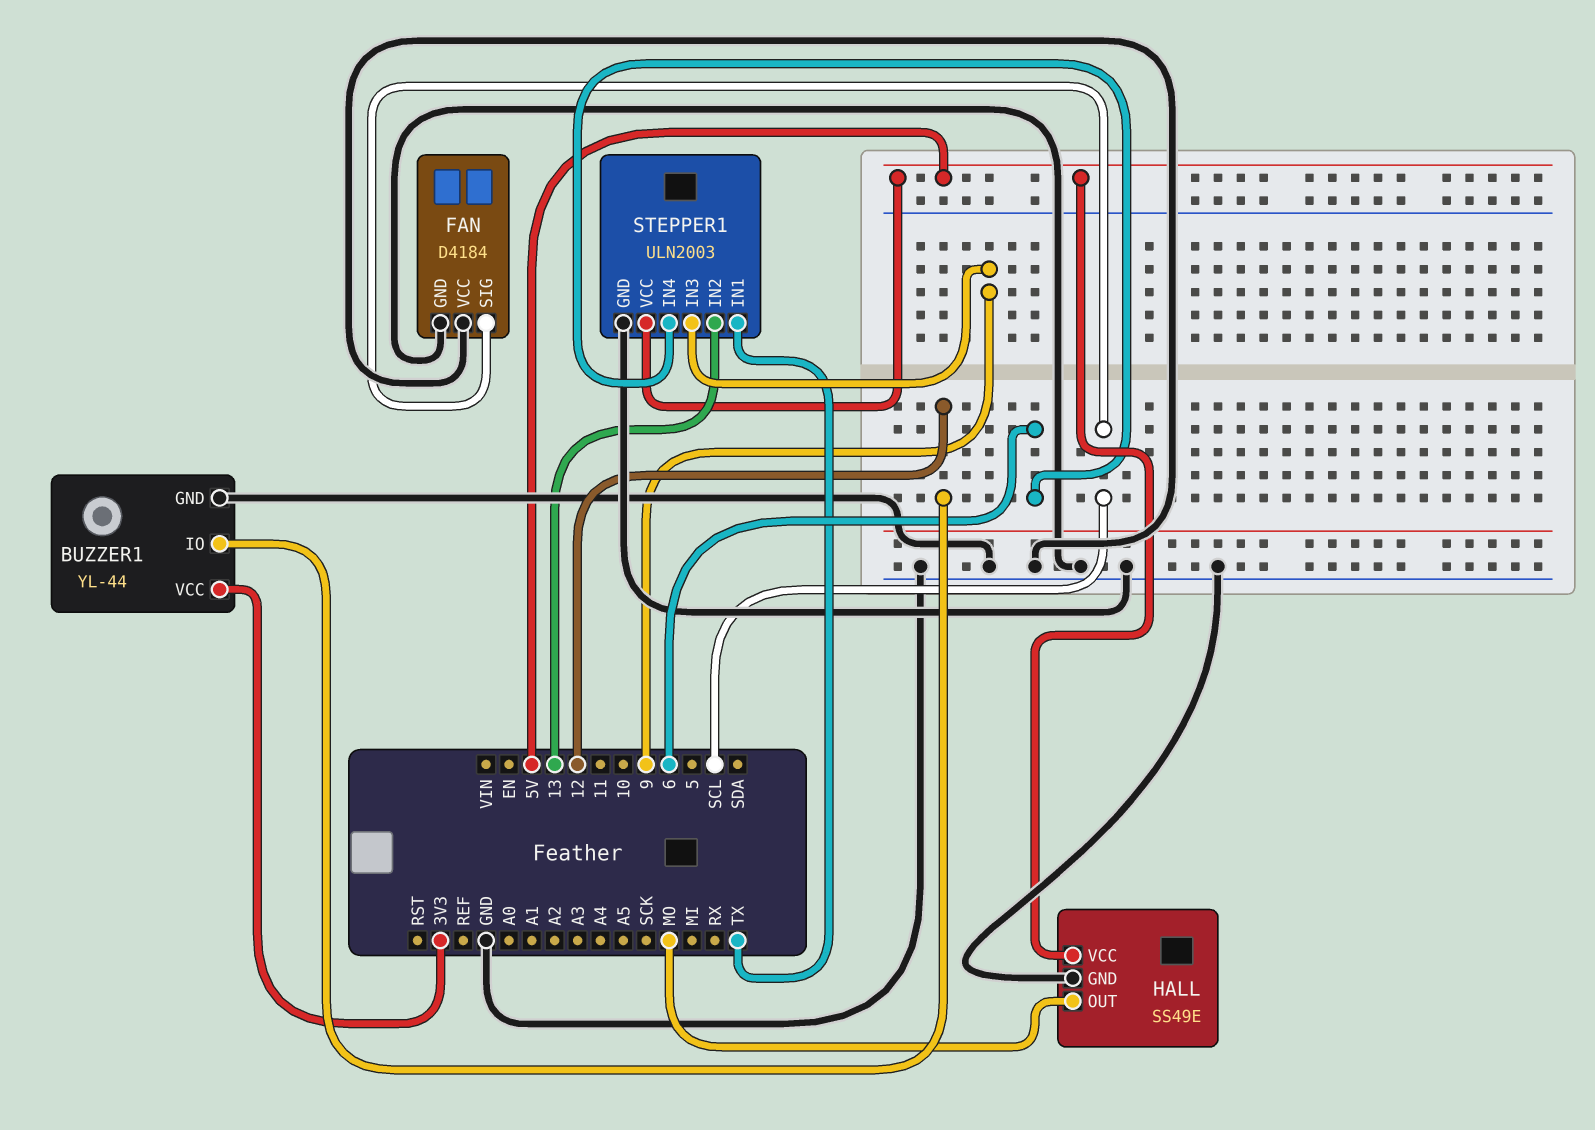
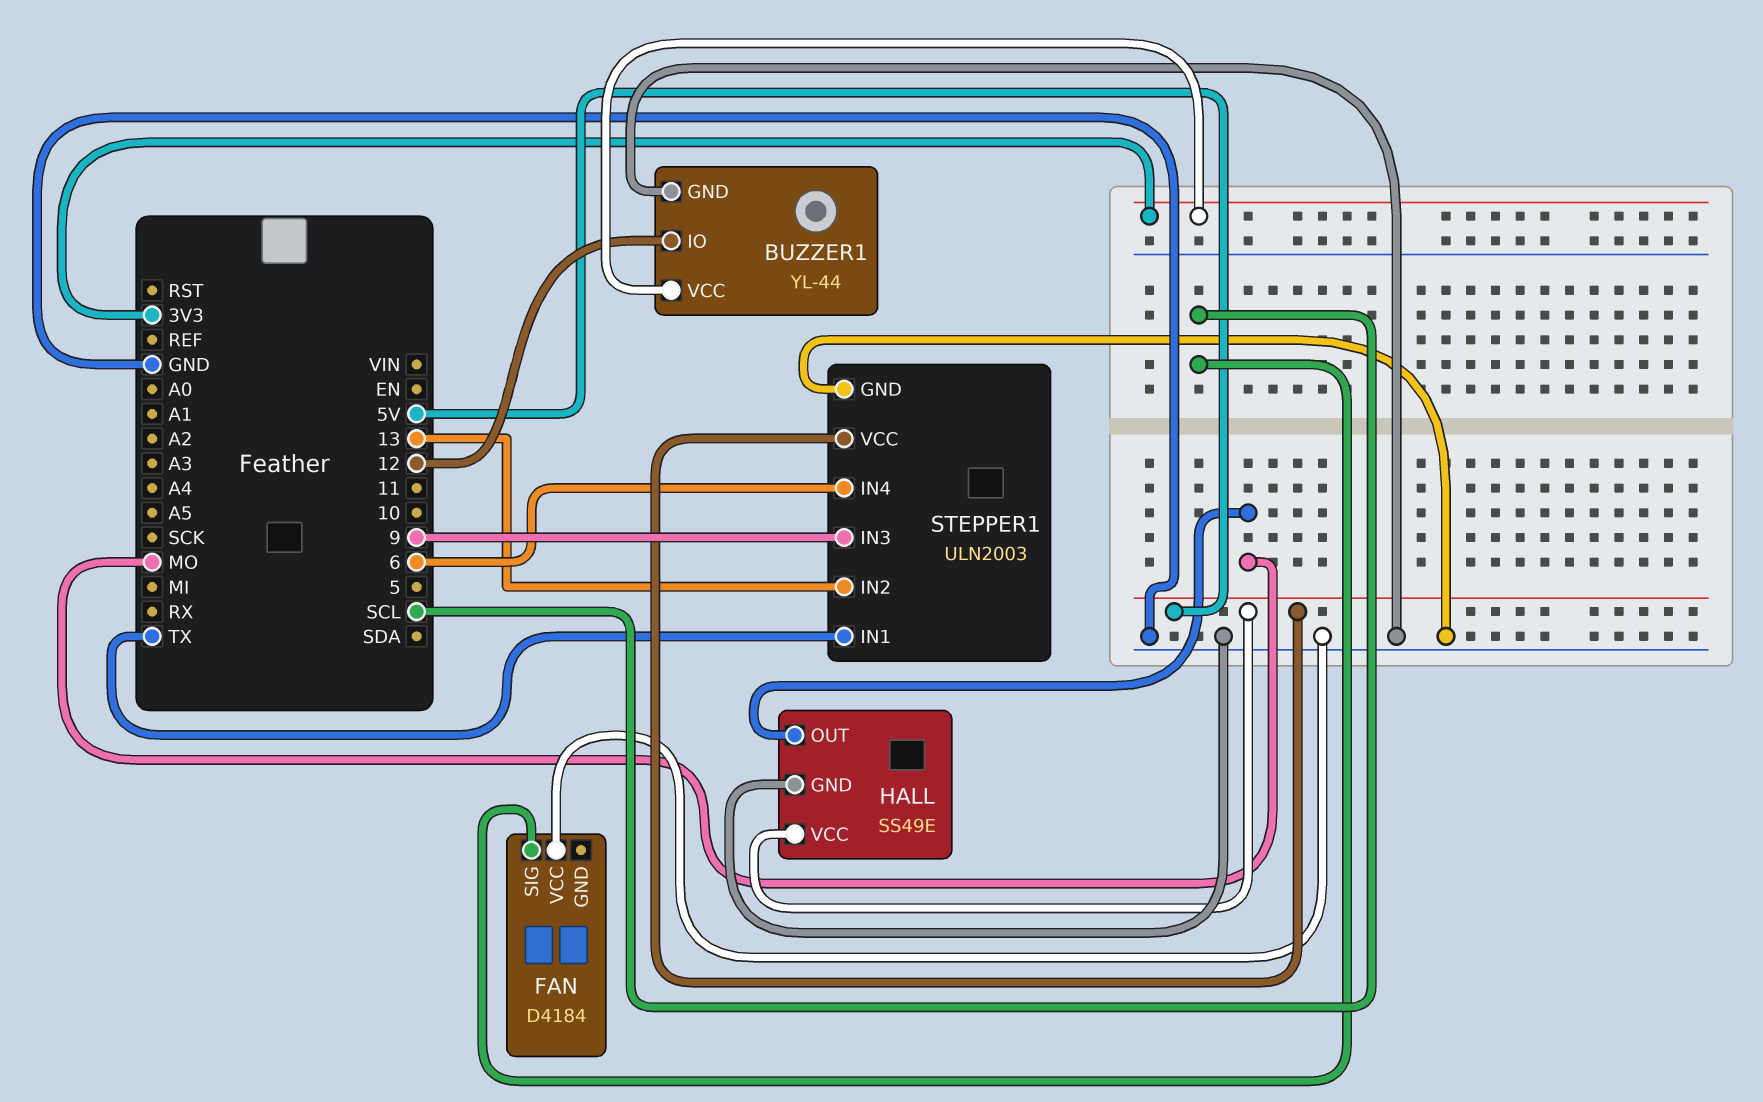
FAN pin GND: GND -> none

